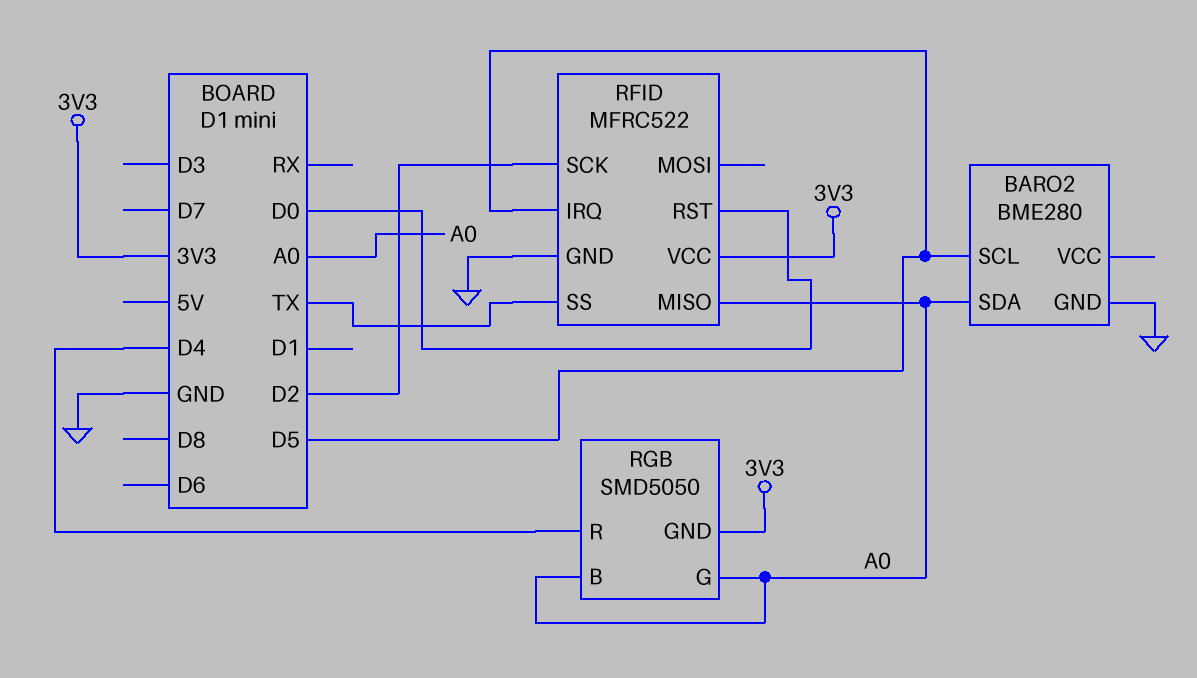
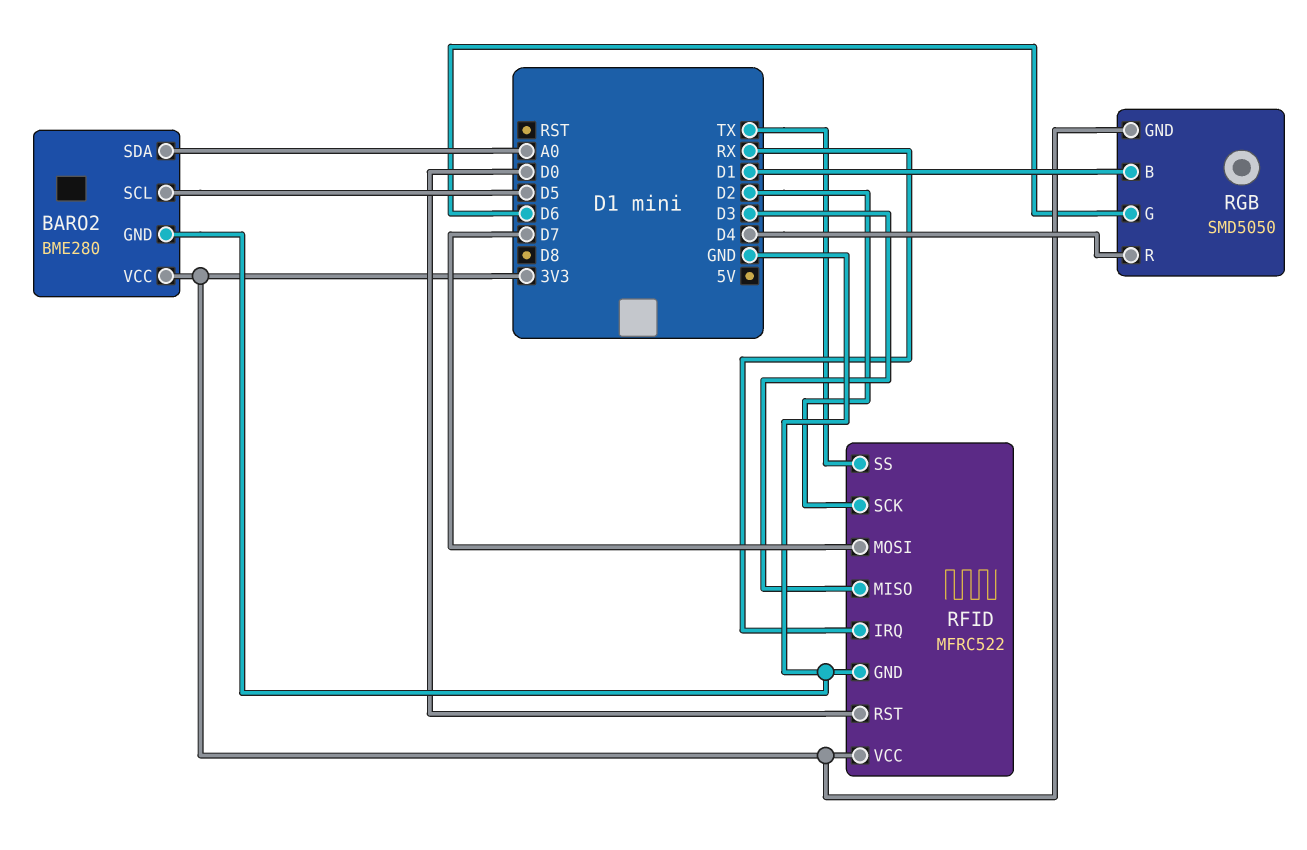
BARO2 pin VCC: none -> 3V3
RFID pin IRQ: D5 -> RX
RFID pin MISO: A0 -> D3
RFID pin MOSI: none -> D7
RGB pin B: A0 -> D1
RGB pin G: A0 -> D6

